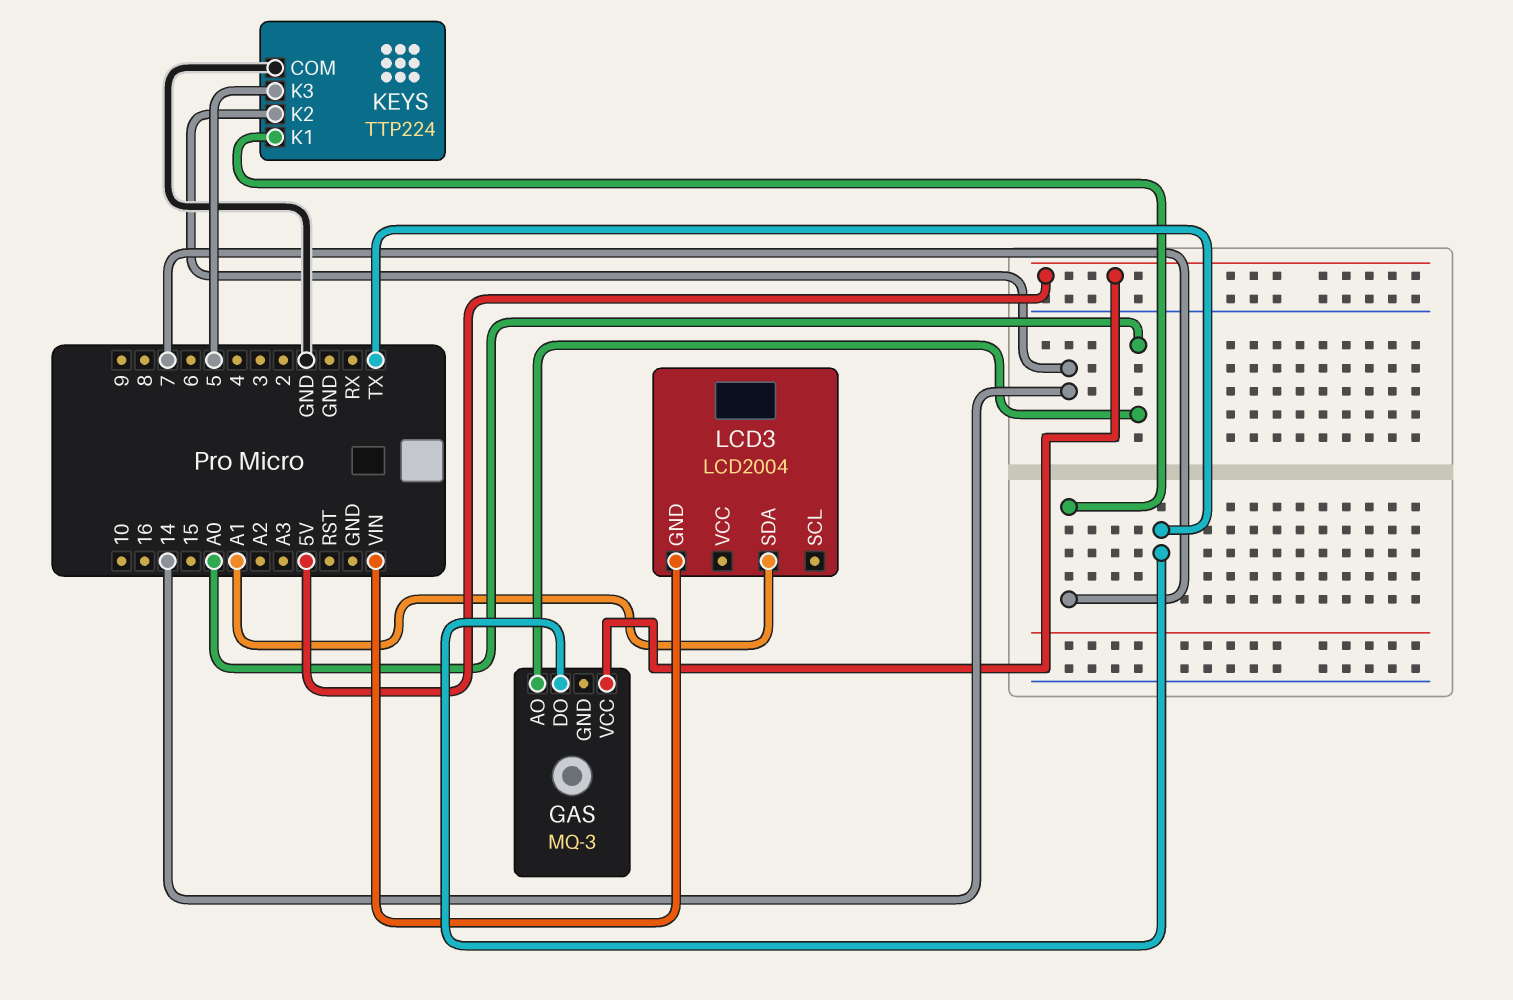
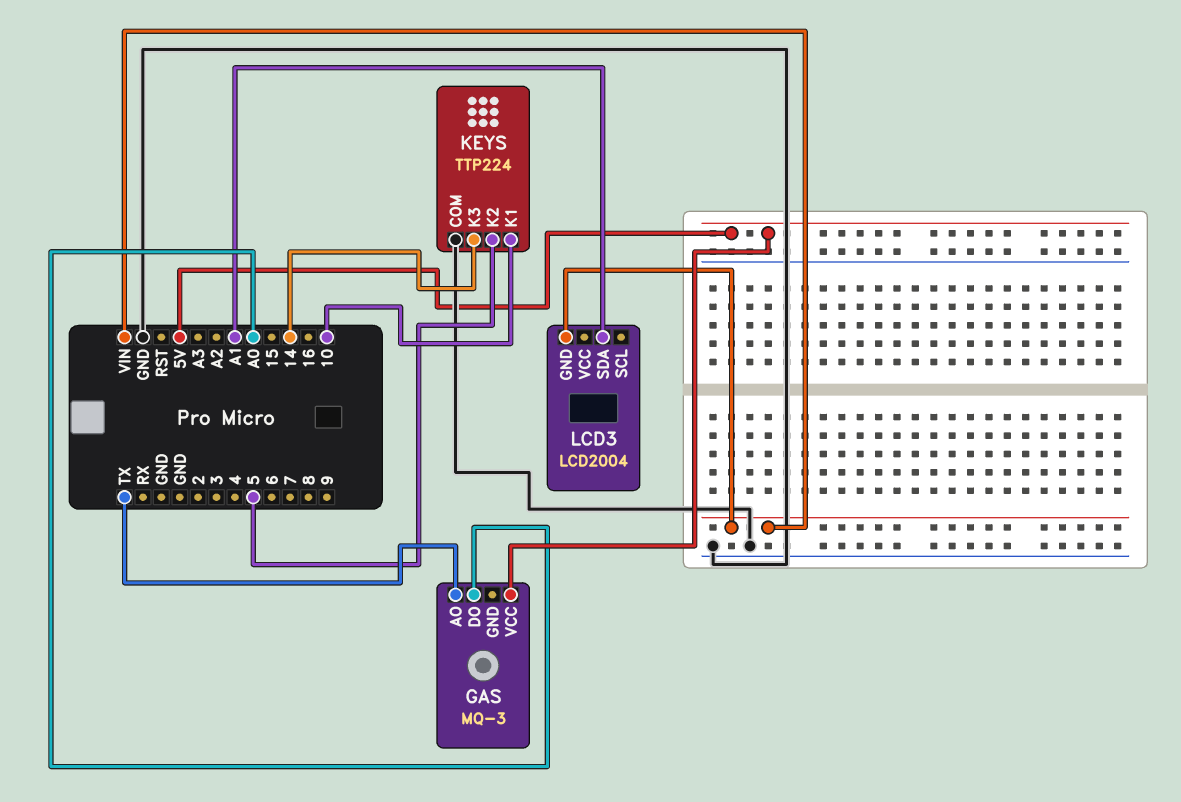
GAS pin AO: A0 -> TX
GAS pin DO: TX -> A0
KEYS pin K1: 7 -> 10
KEYS pin K2: 14 -> 5
KEYS pin K3: 5 -> 14

